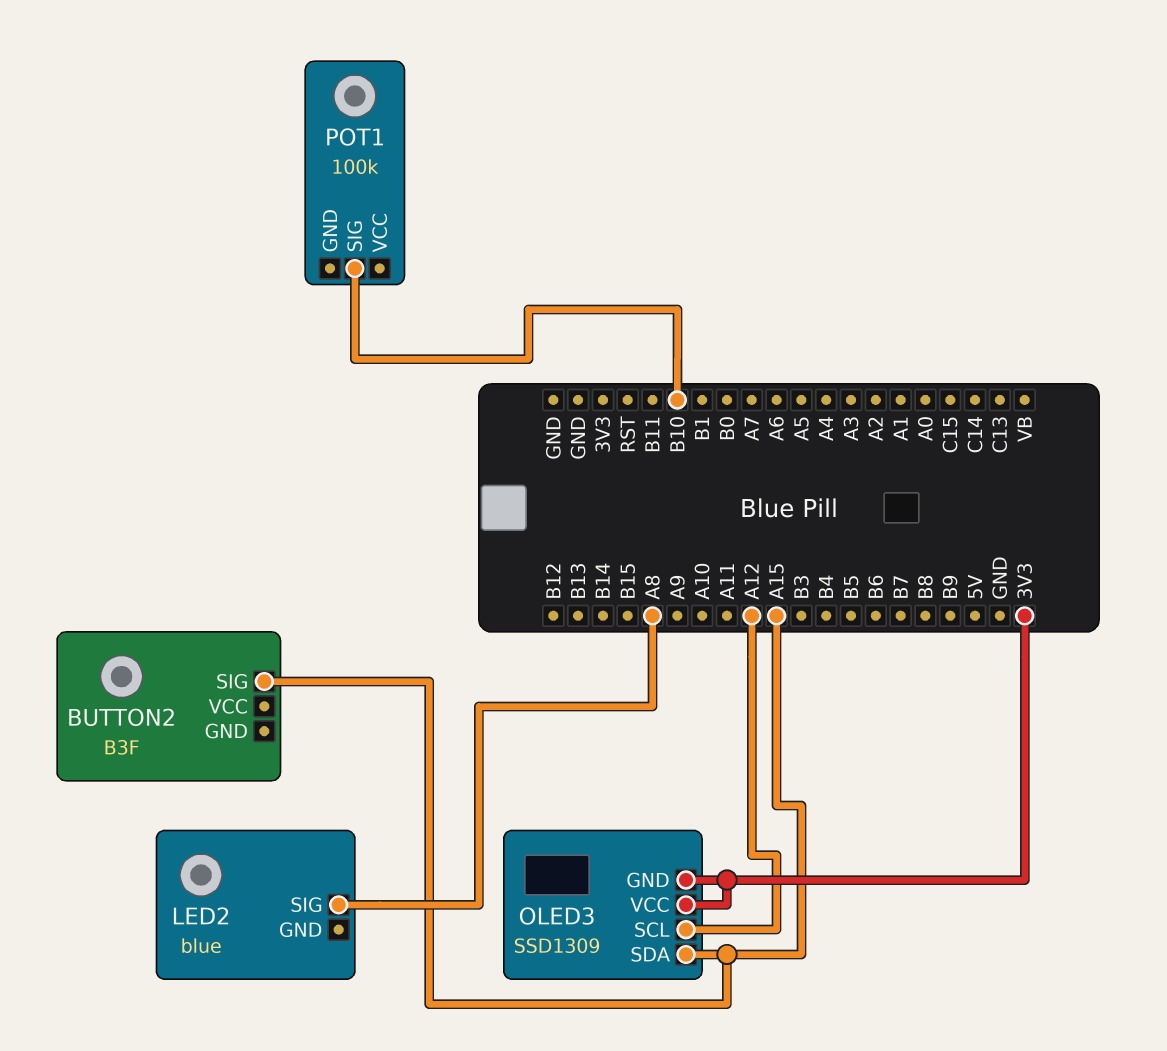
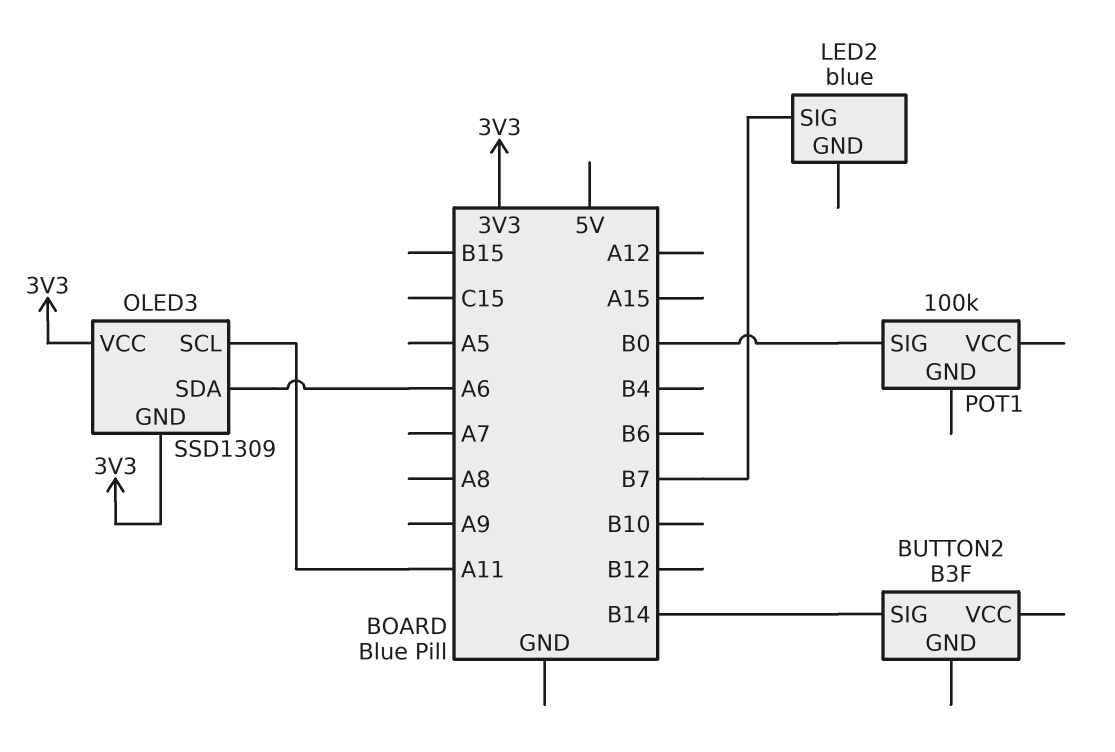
BUTTON2 pin SIG: A15 -> B14
LED2 pin SIG: A8 -> B7
OLED3 pin SCL: A12 -> A11
OLED3 pin SDA: A15 -> A6
POT1 pin SIG: B10 -> B0

